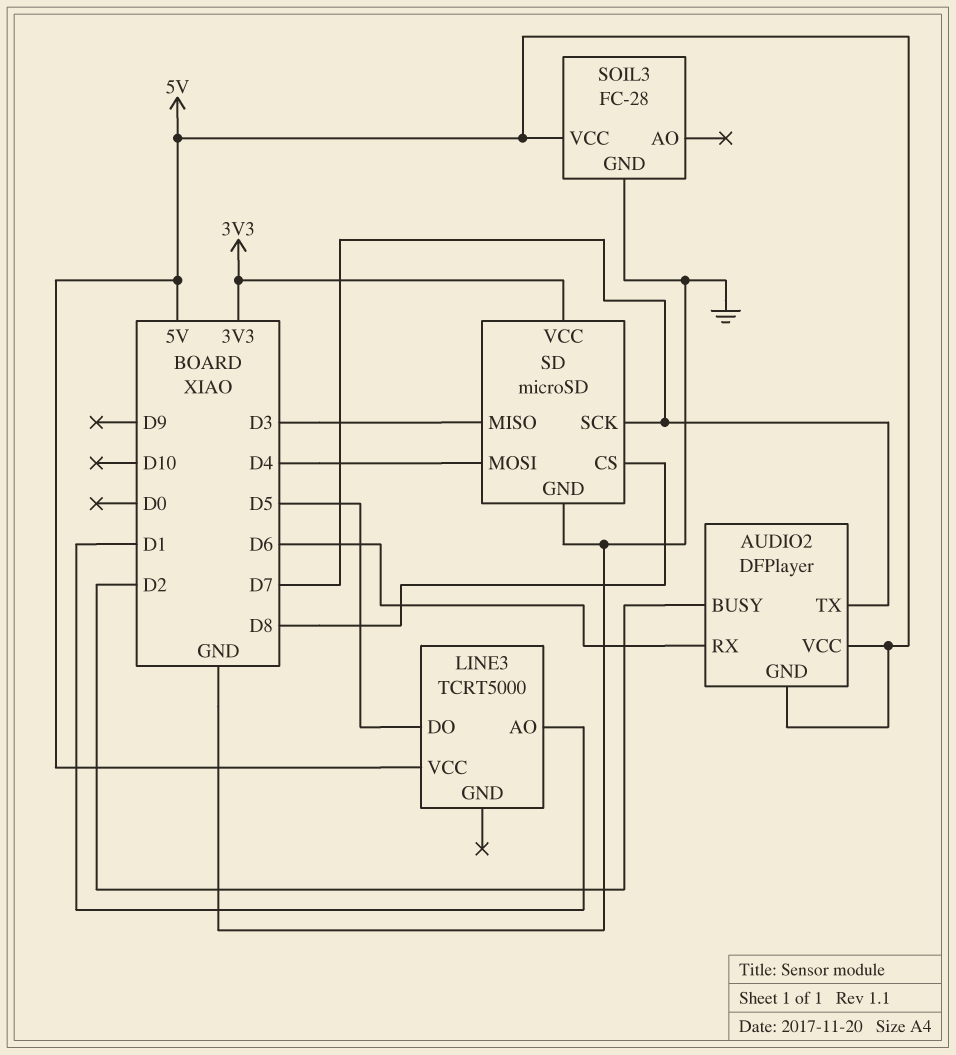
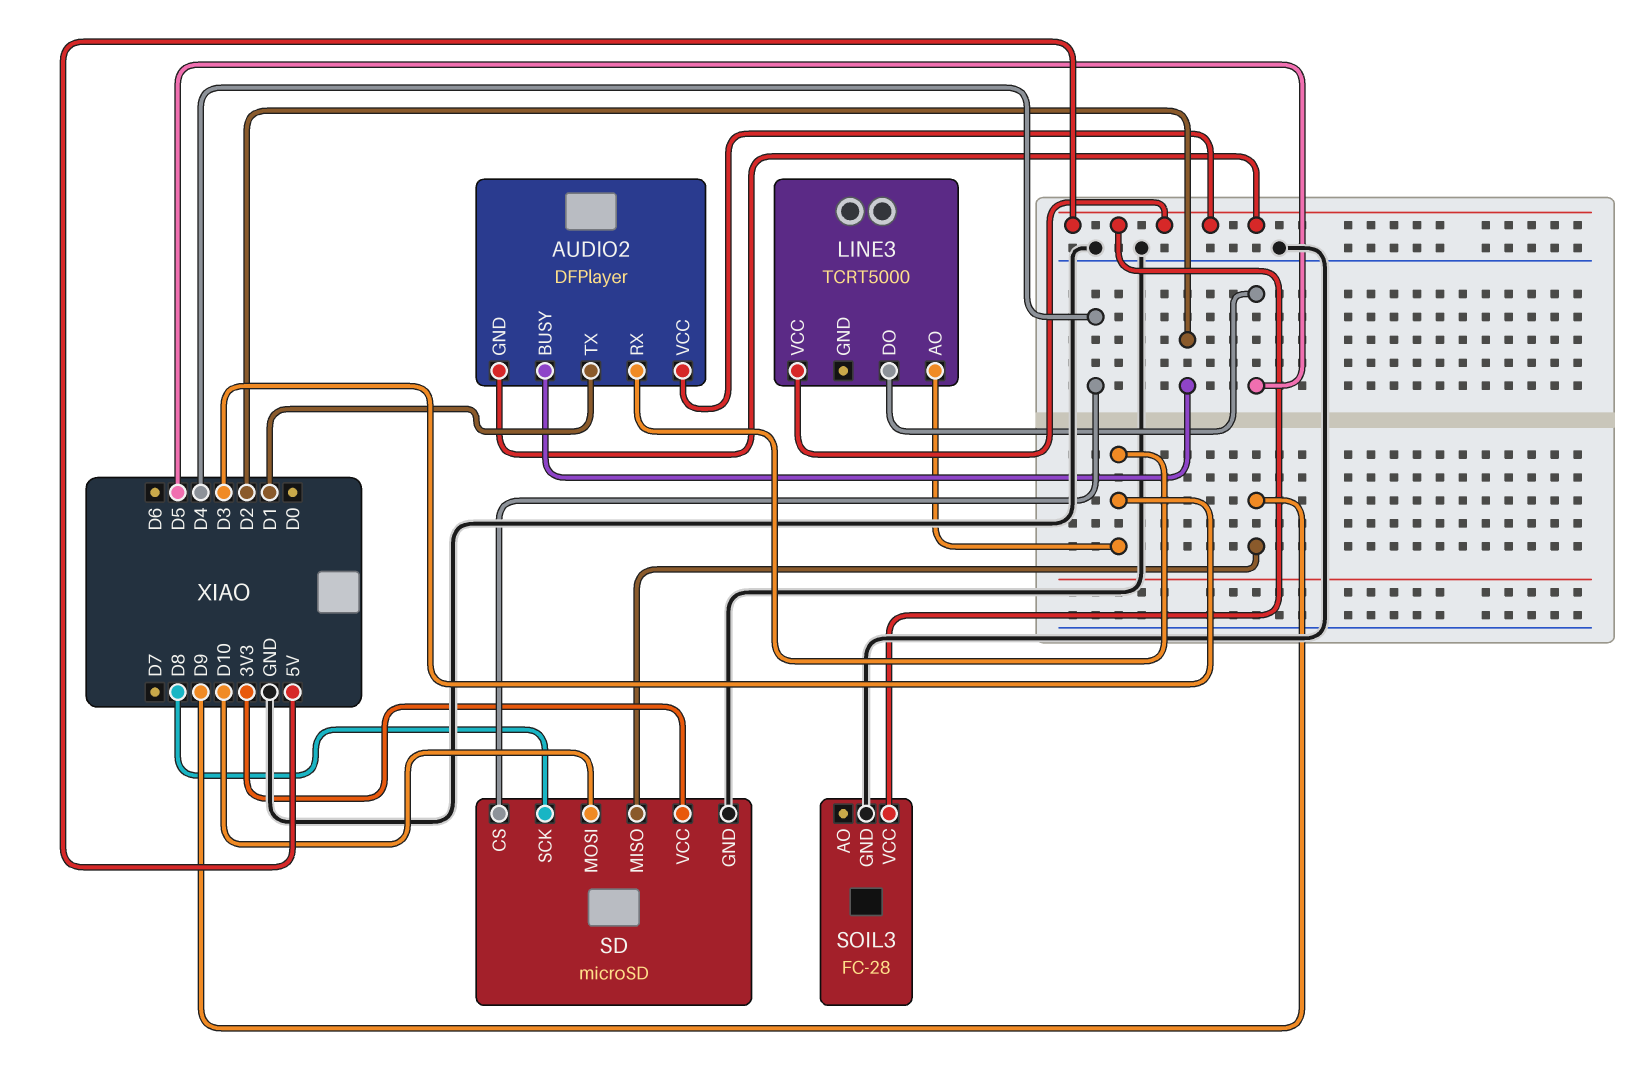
AUDIO2 pin RX: D6 -> D3
AUDIO2 pin TX: D7 -> D1
LINE3 pin AO: D1 -> D3
SD pin CS: D8 -> D4
SD pin MISO: D3 -> D9
SD pin MOSI: D4 -> D10
SD pin SCK: D7 -> D8

